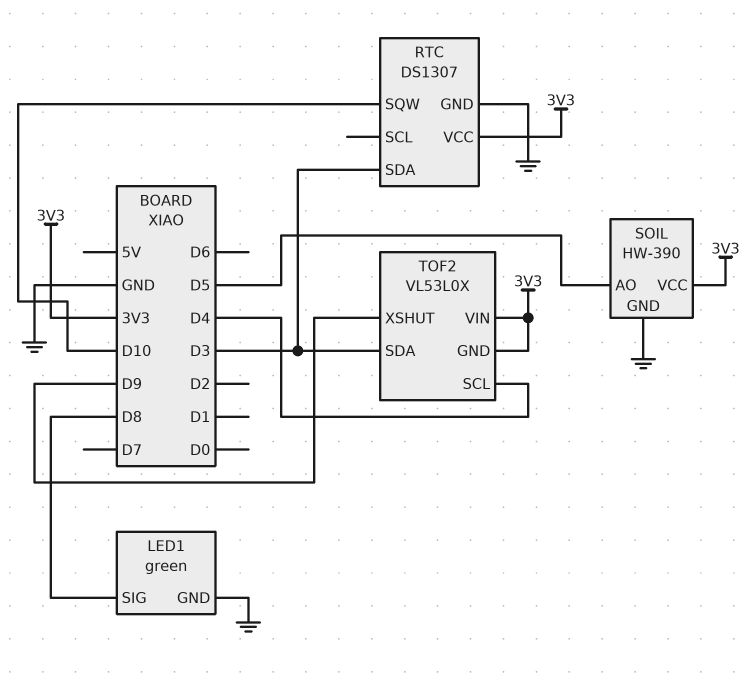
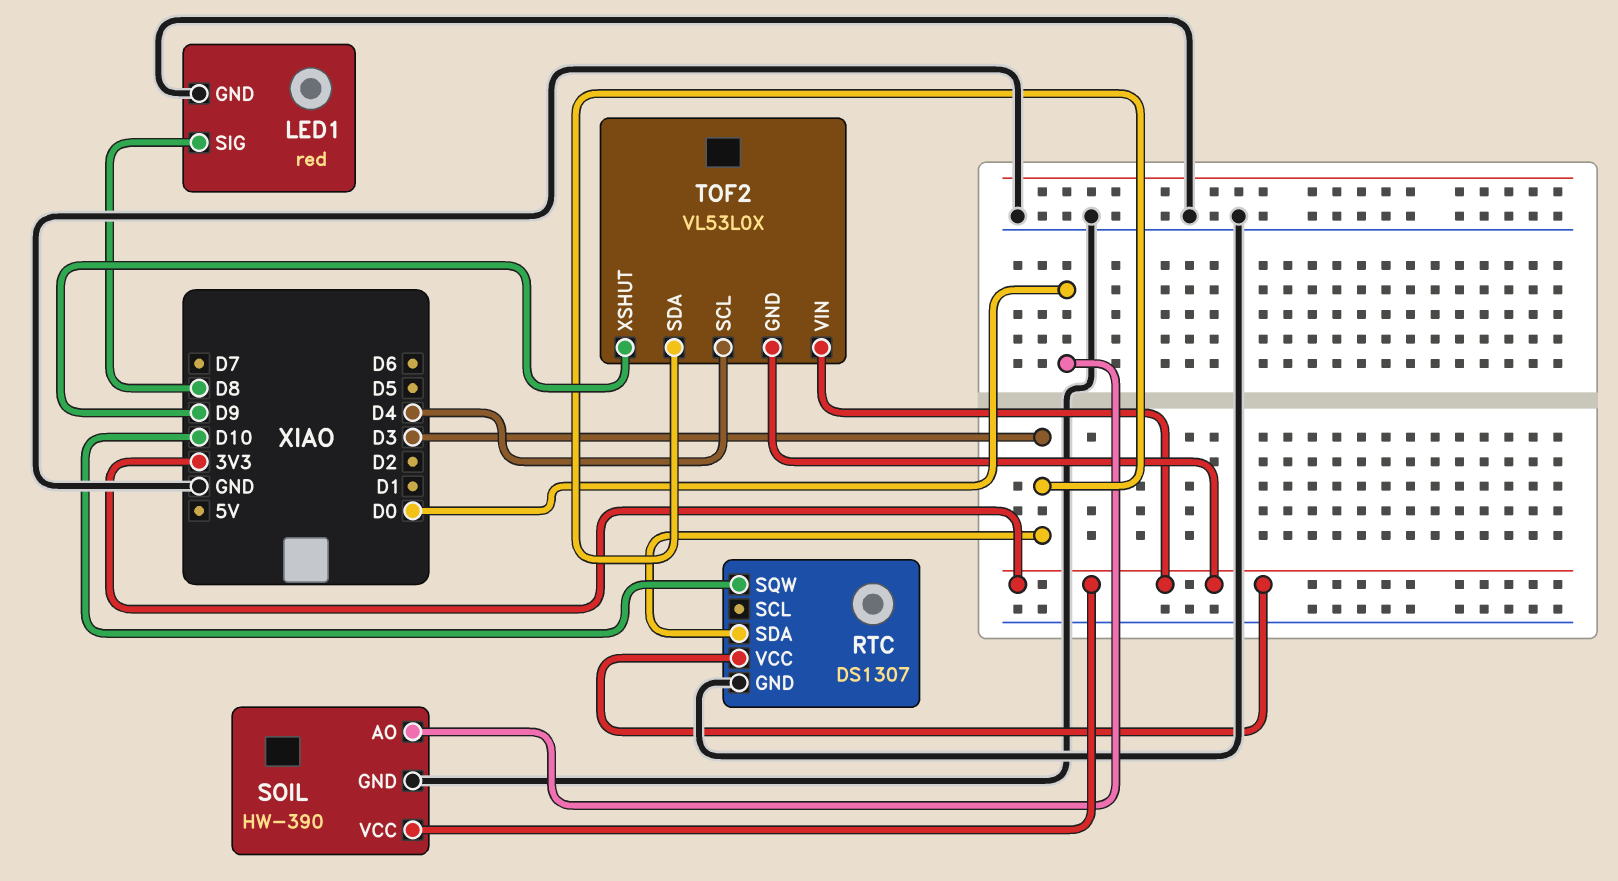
LED1: green -> red
SOIL pin AO: D5 -> D0

